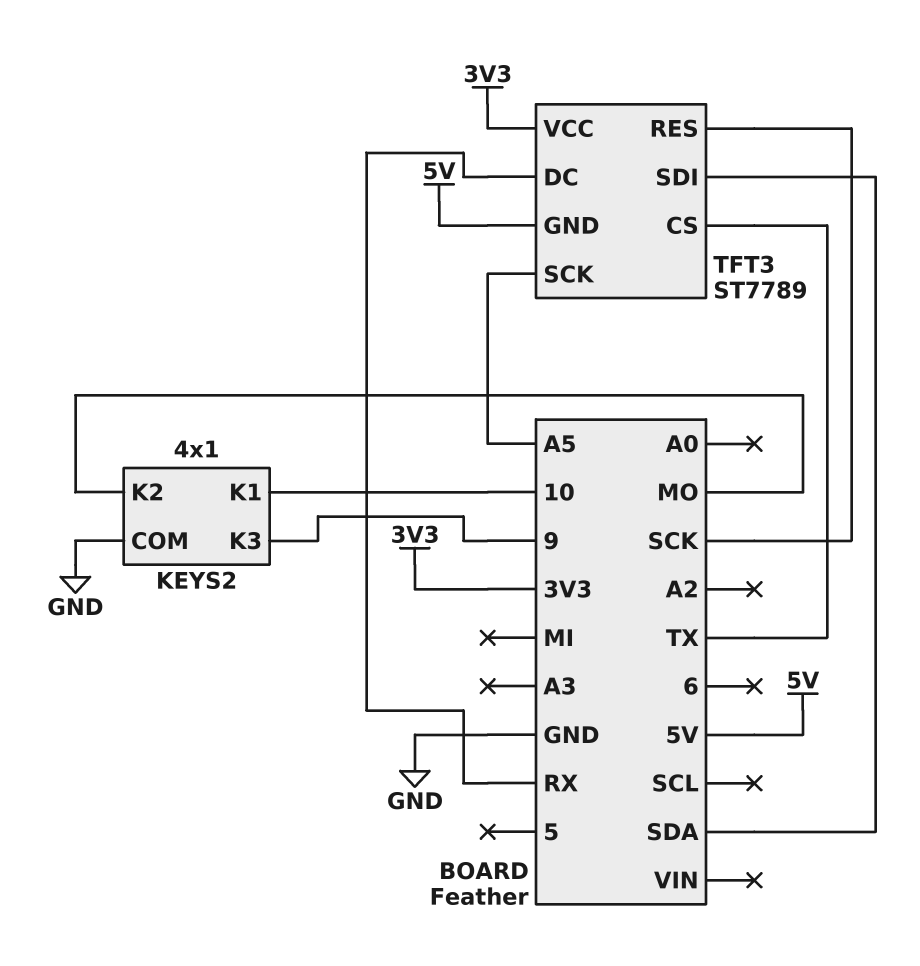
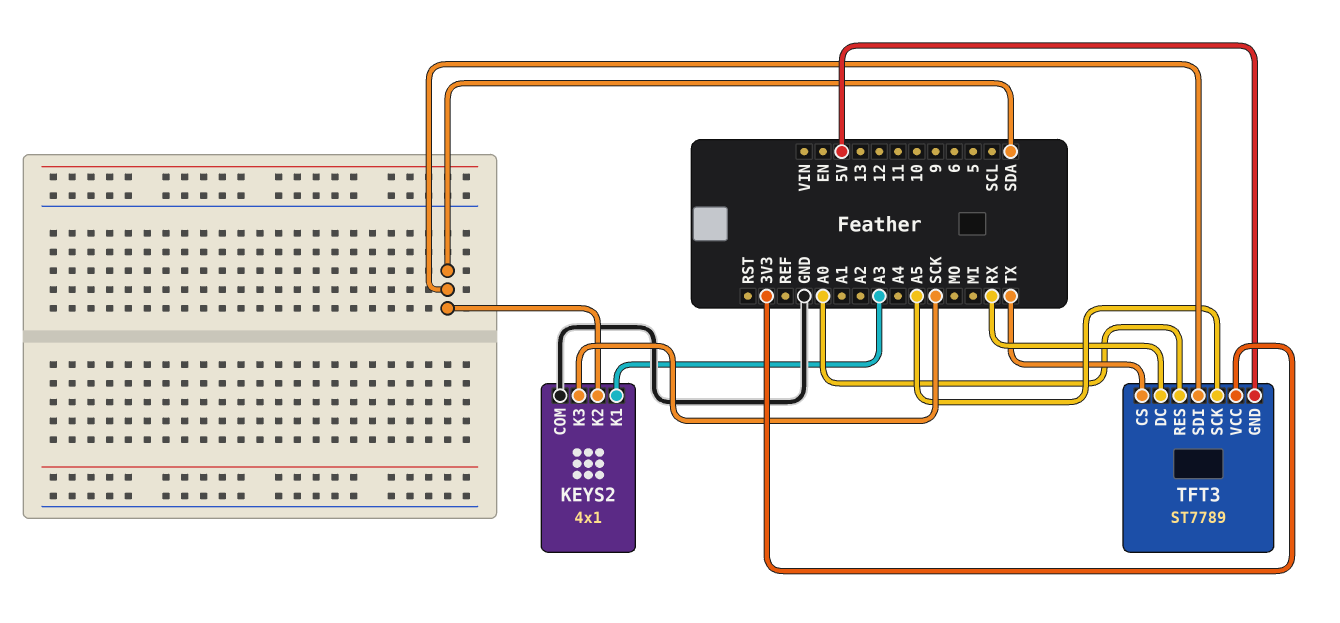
KEYS2 pin K1: 10 -> A3
KEYS2 pin K2: MO -> SDA
KEYS2 pin K3: 9 -> SCK
TFT3 pin RES: SCK -> A0

